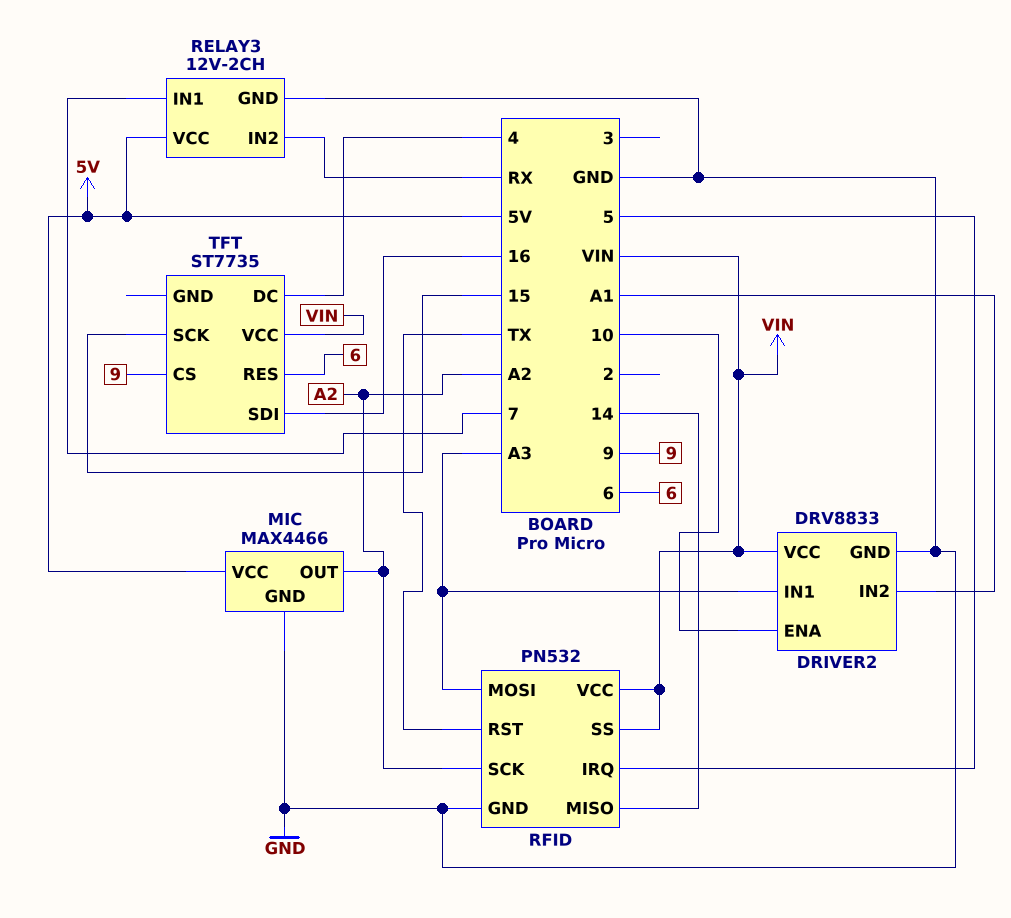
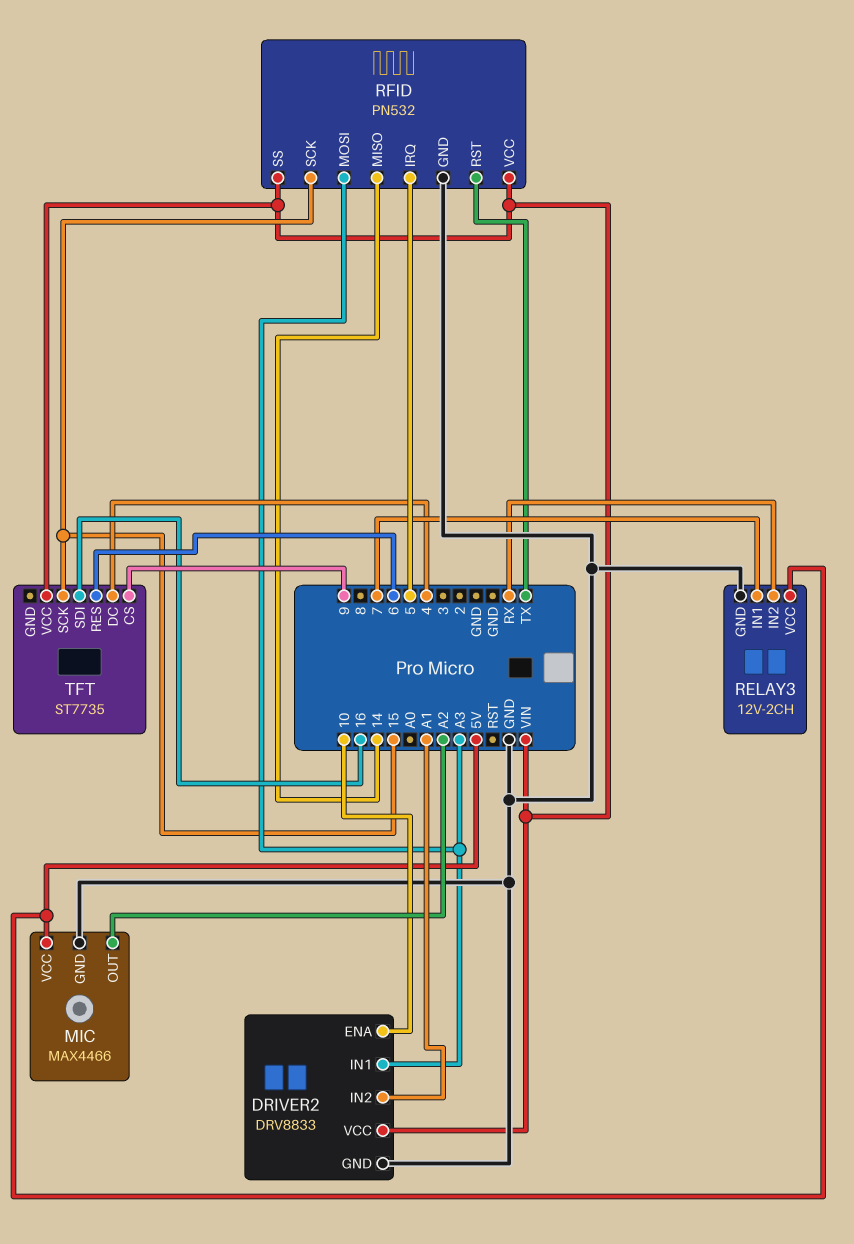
RFID pin SCK: A2 -> 15

